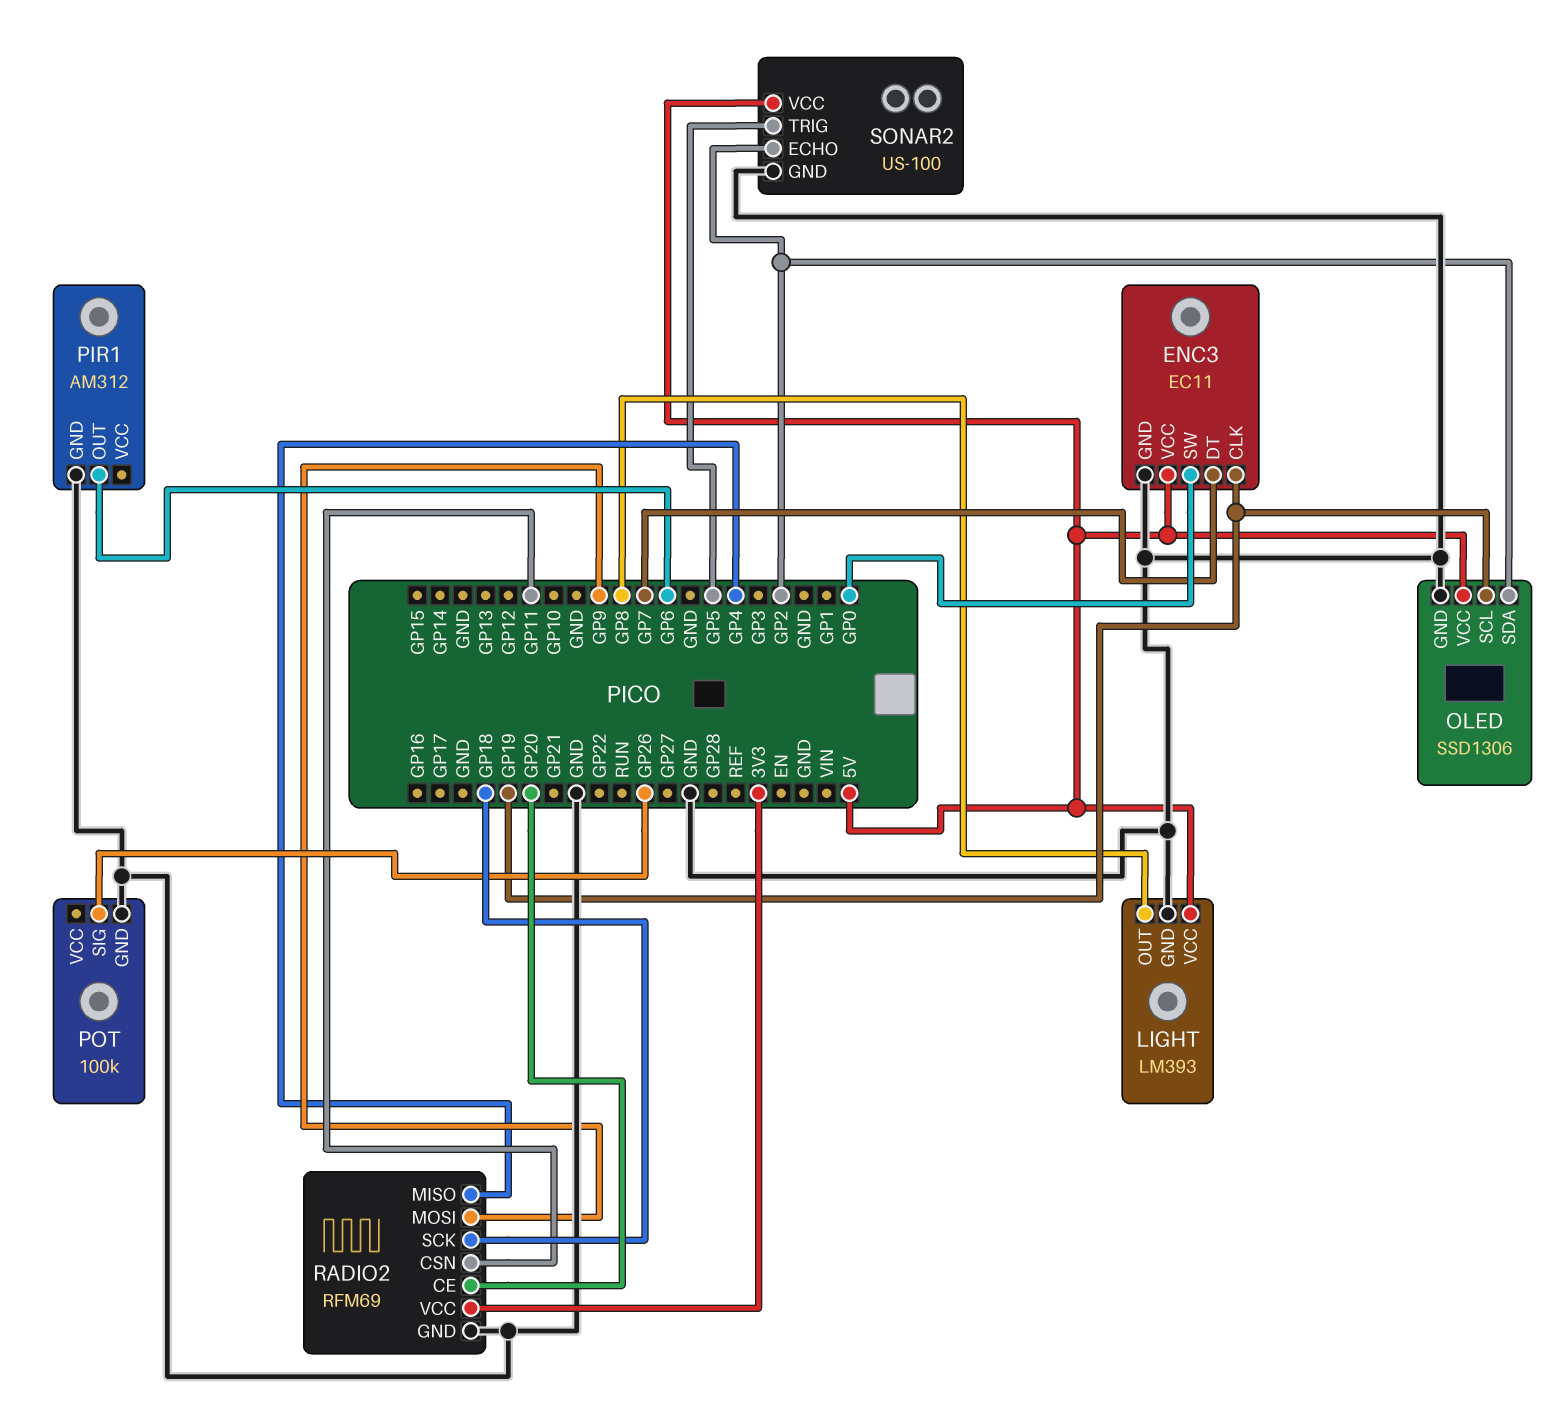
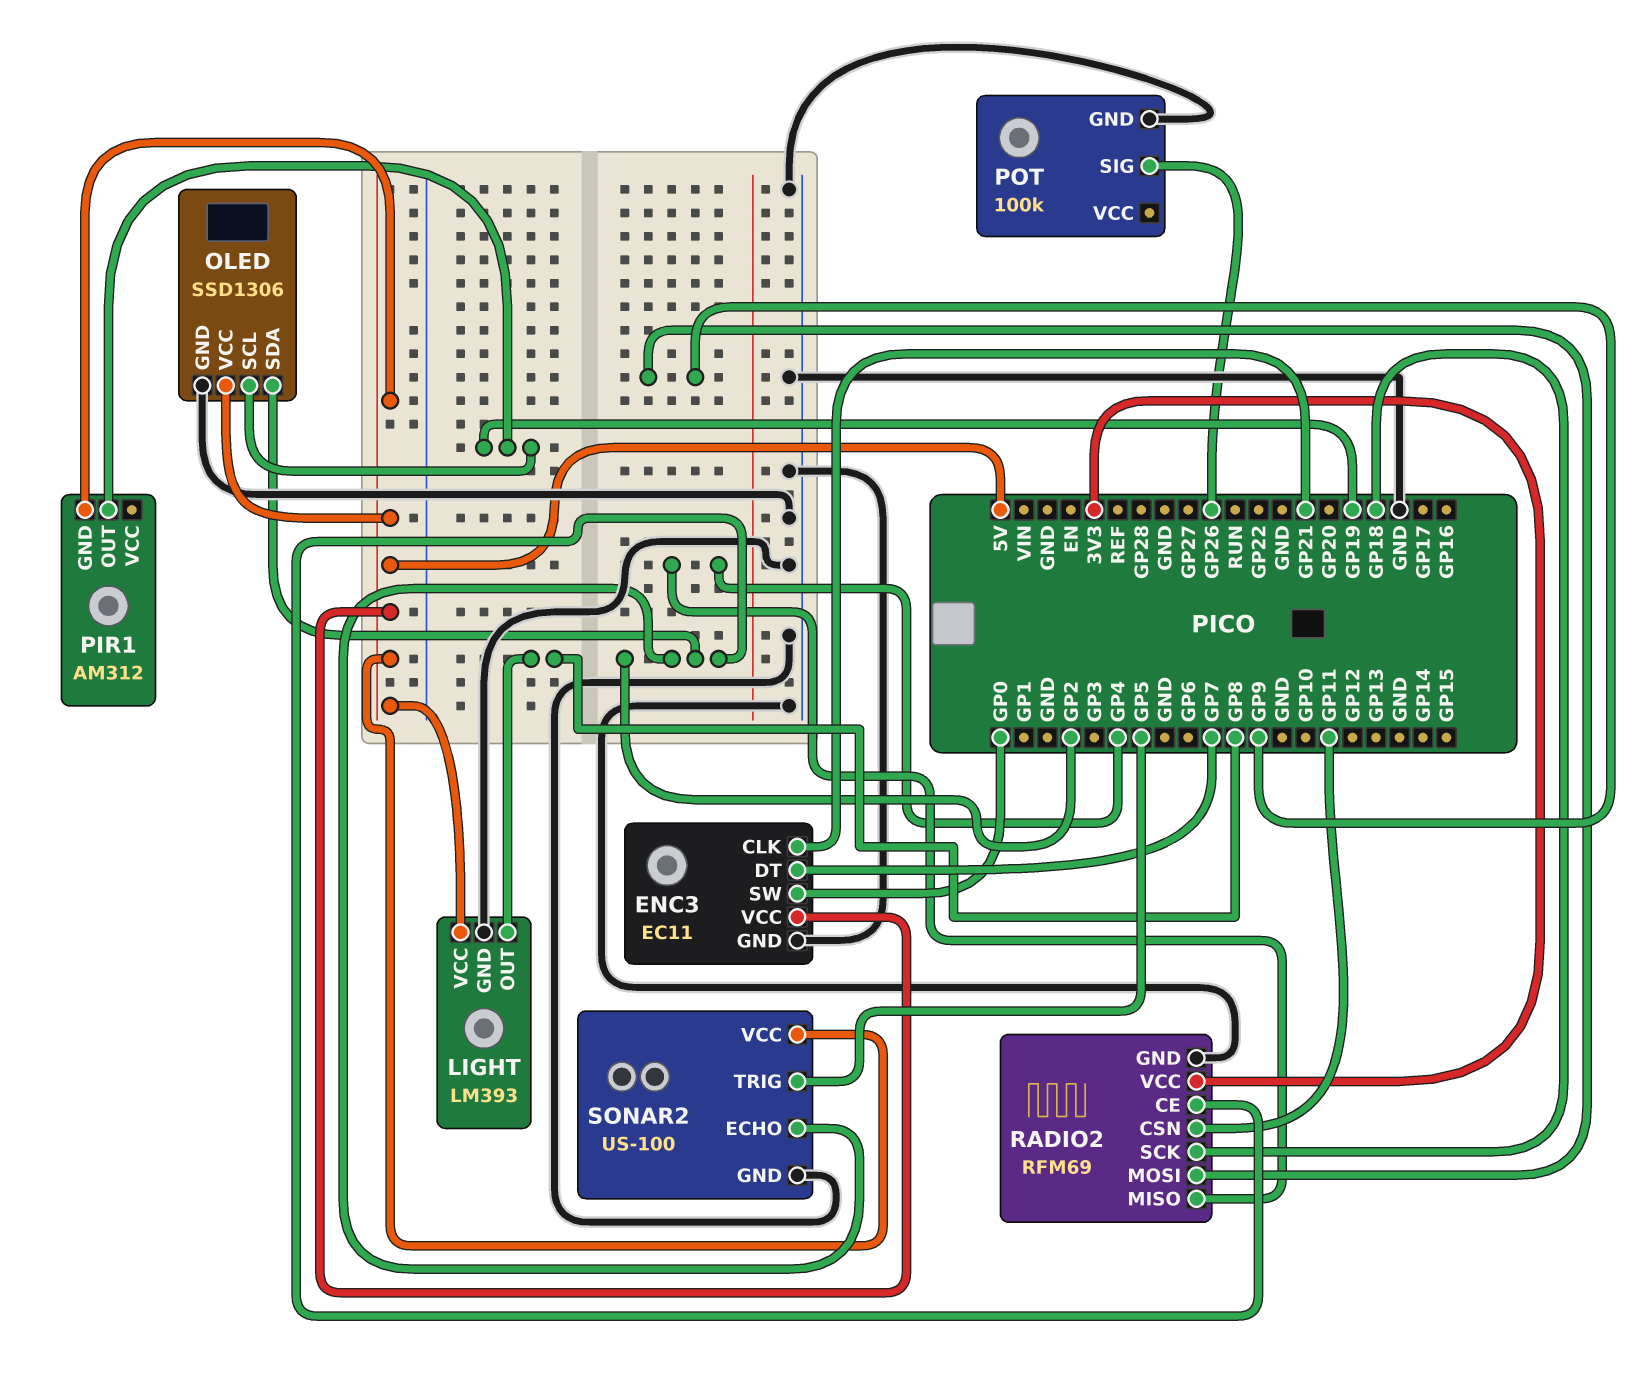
ENC3 pin CLK: GP19 -> GP21
PIR1 pin GND: GND -> 5V
PIR1 pin OUT: GP6 -> GP19
RADIO2 pin CE: GP20 -> GP2

